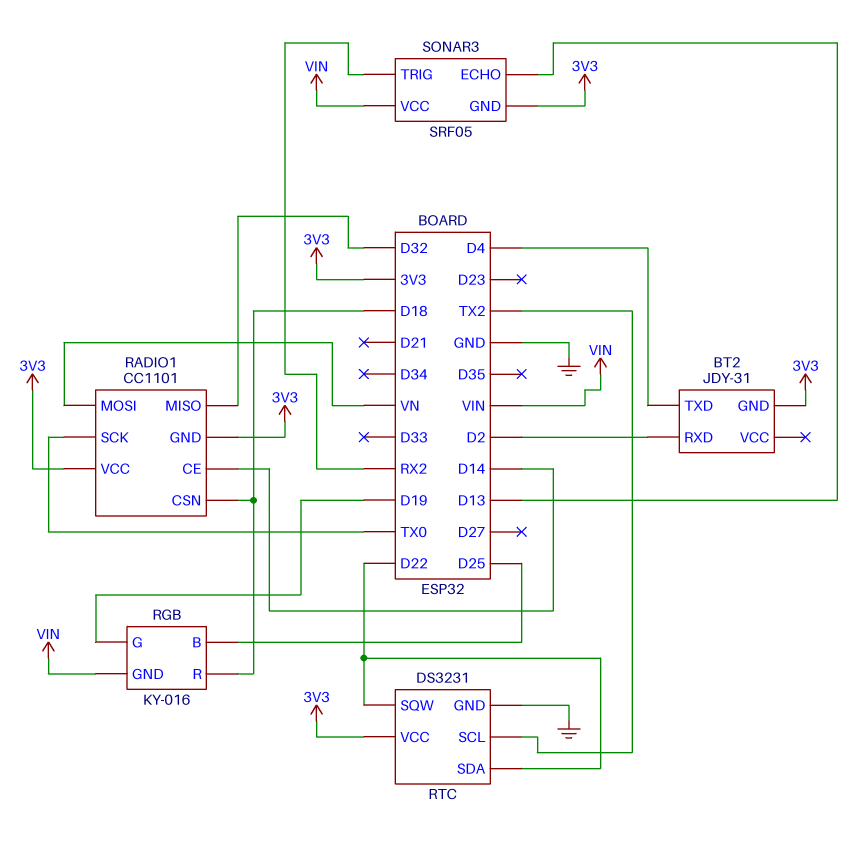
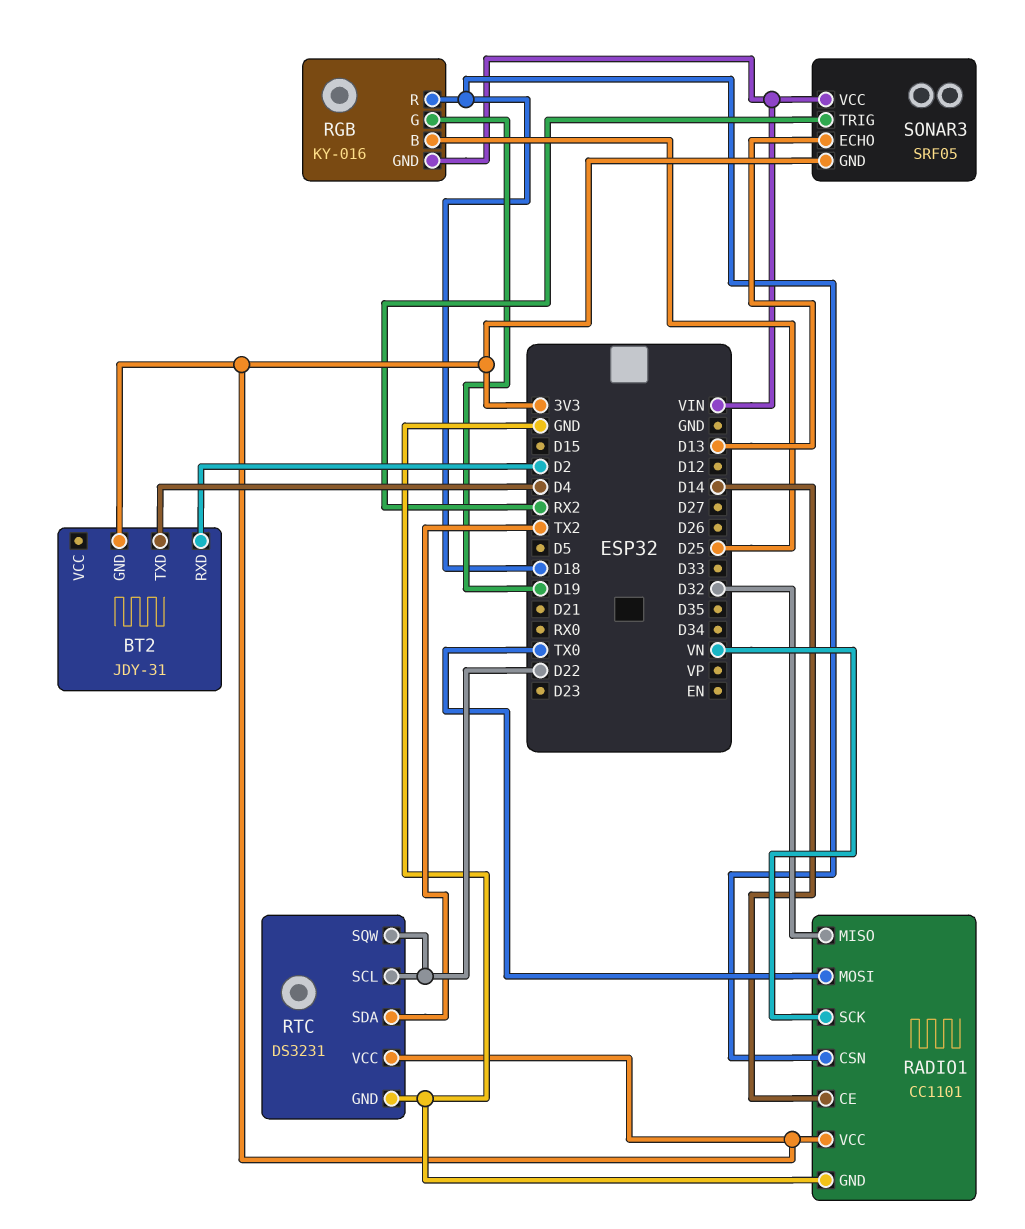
RADIO1 pin GND: 3V3 -> GND
RADIO1 pin MOSI: VN -> TX0
RADIO1 pin SCK: TX0 -> VN
RTC pin SCL: TX2 -> D22
RTC pin SDA: D22 -> TX2

